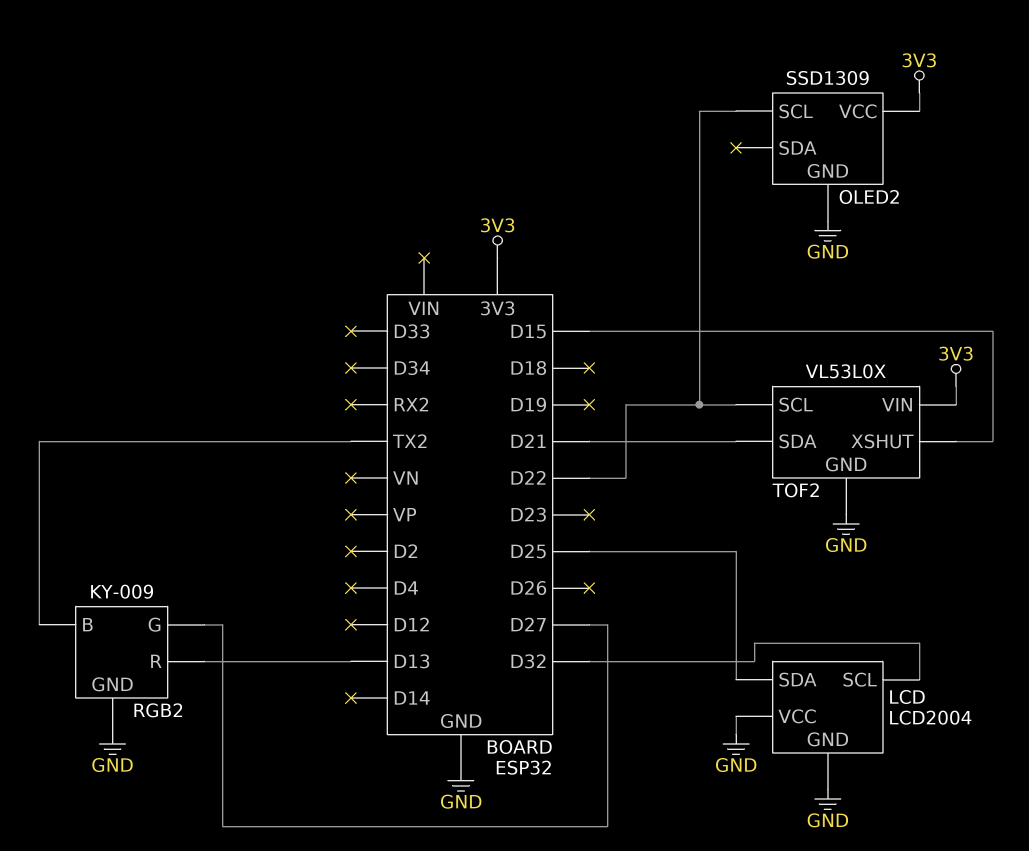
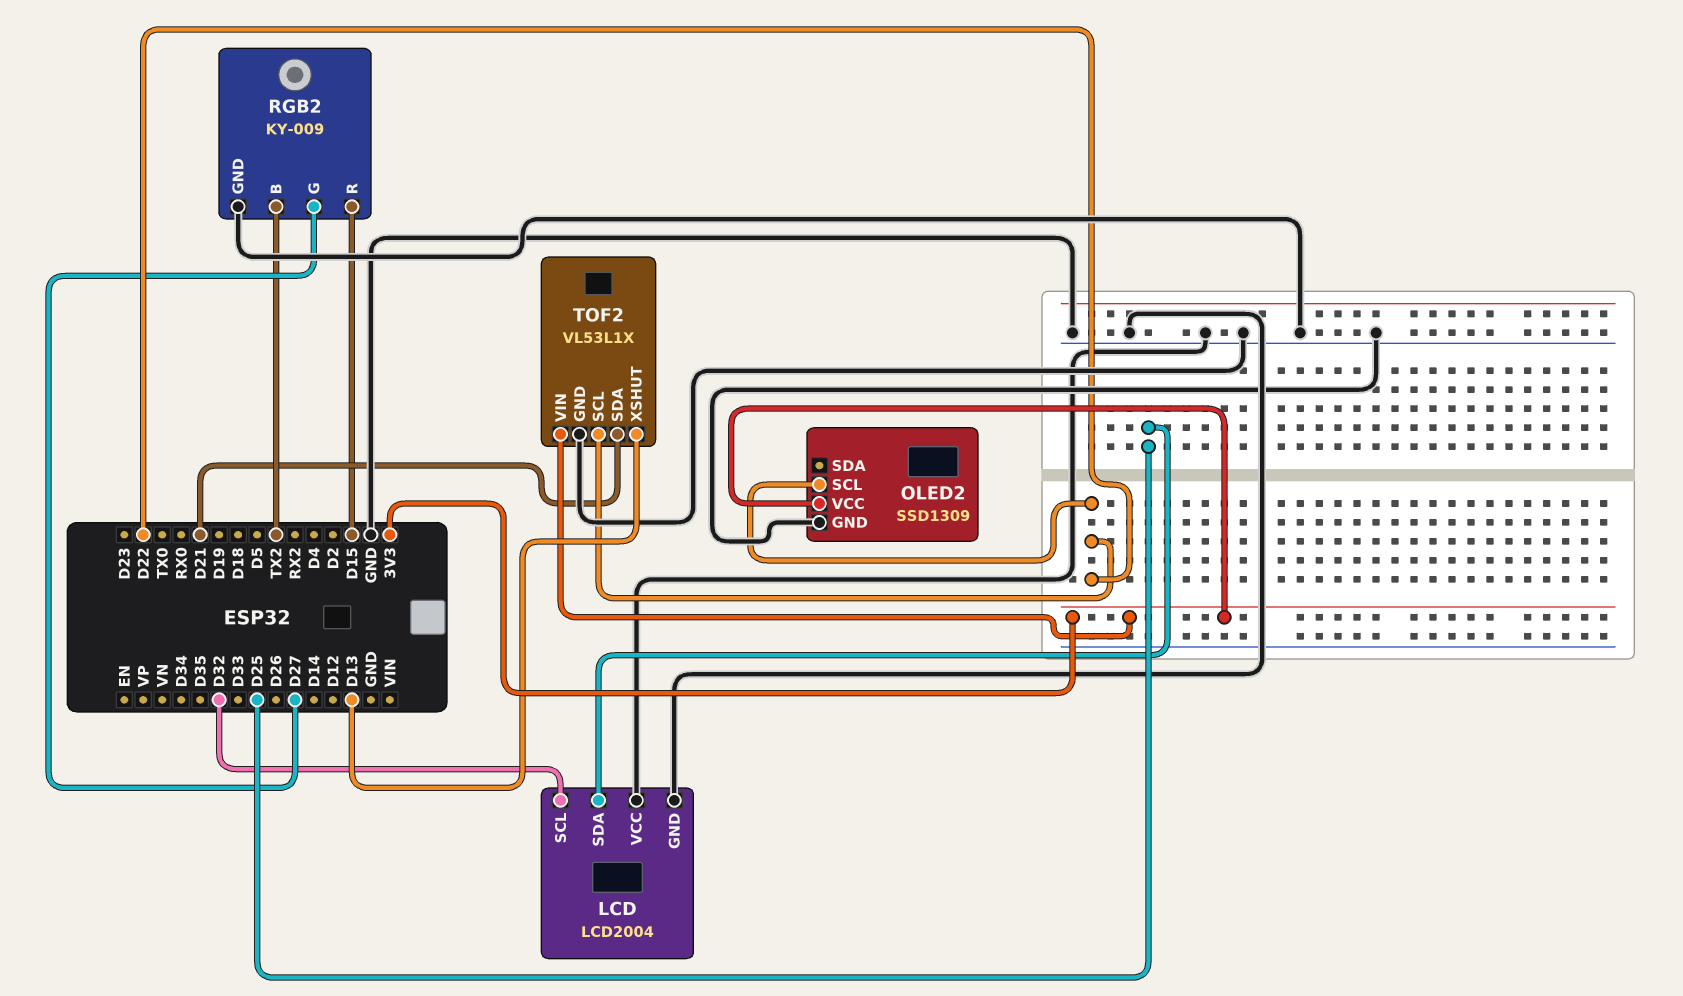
RGB2 pin R: D13 -> D15
TOF2: VL53L0X -> VL53L1X
TOF2 pin XSHUT: D15 -> D13

